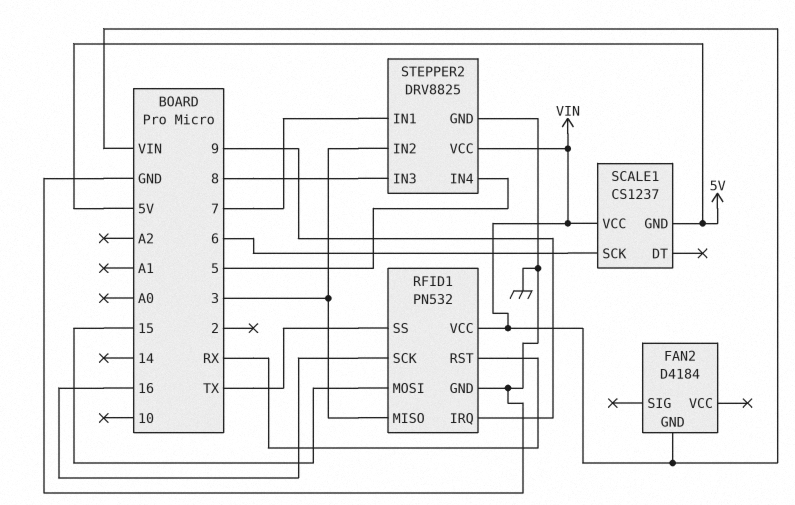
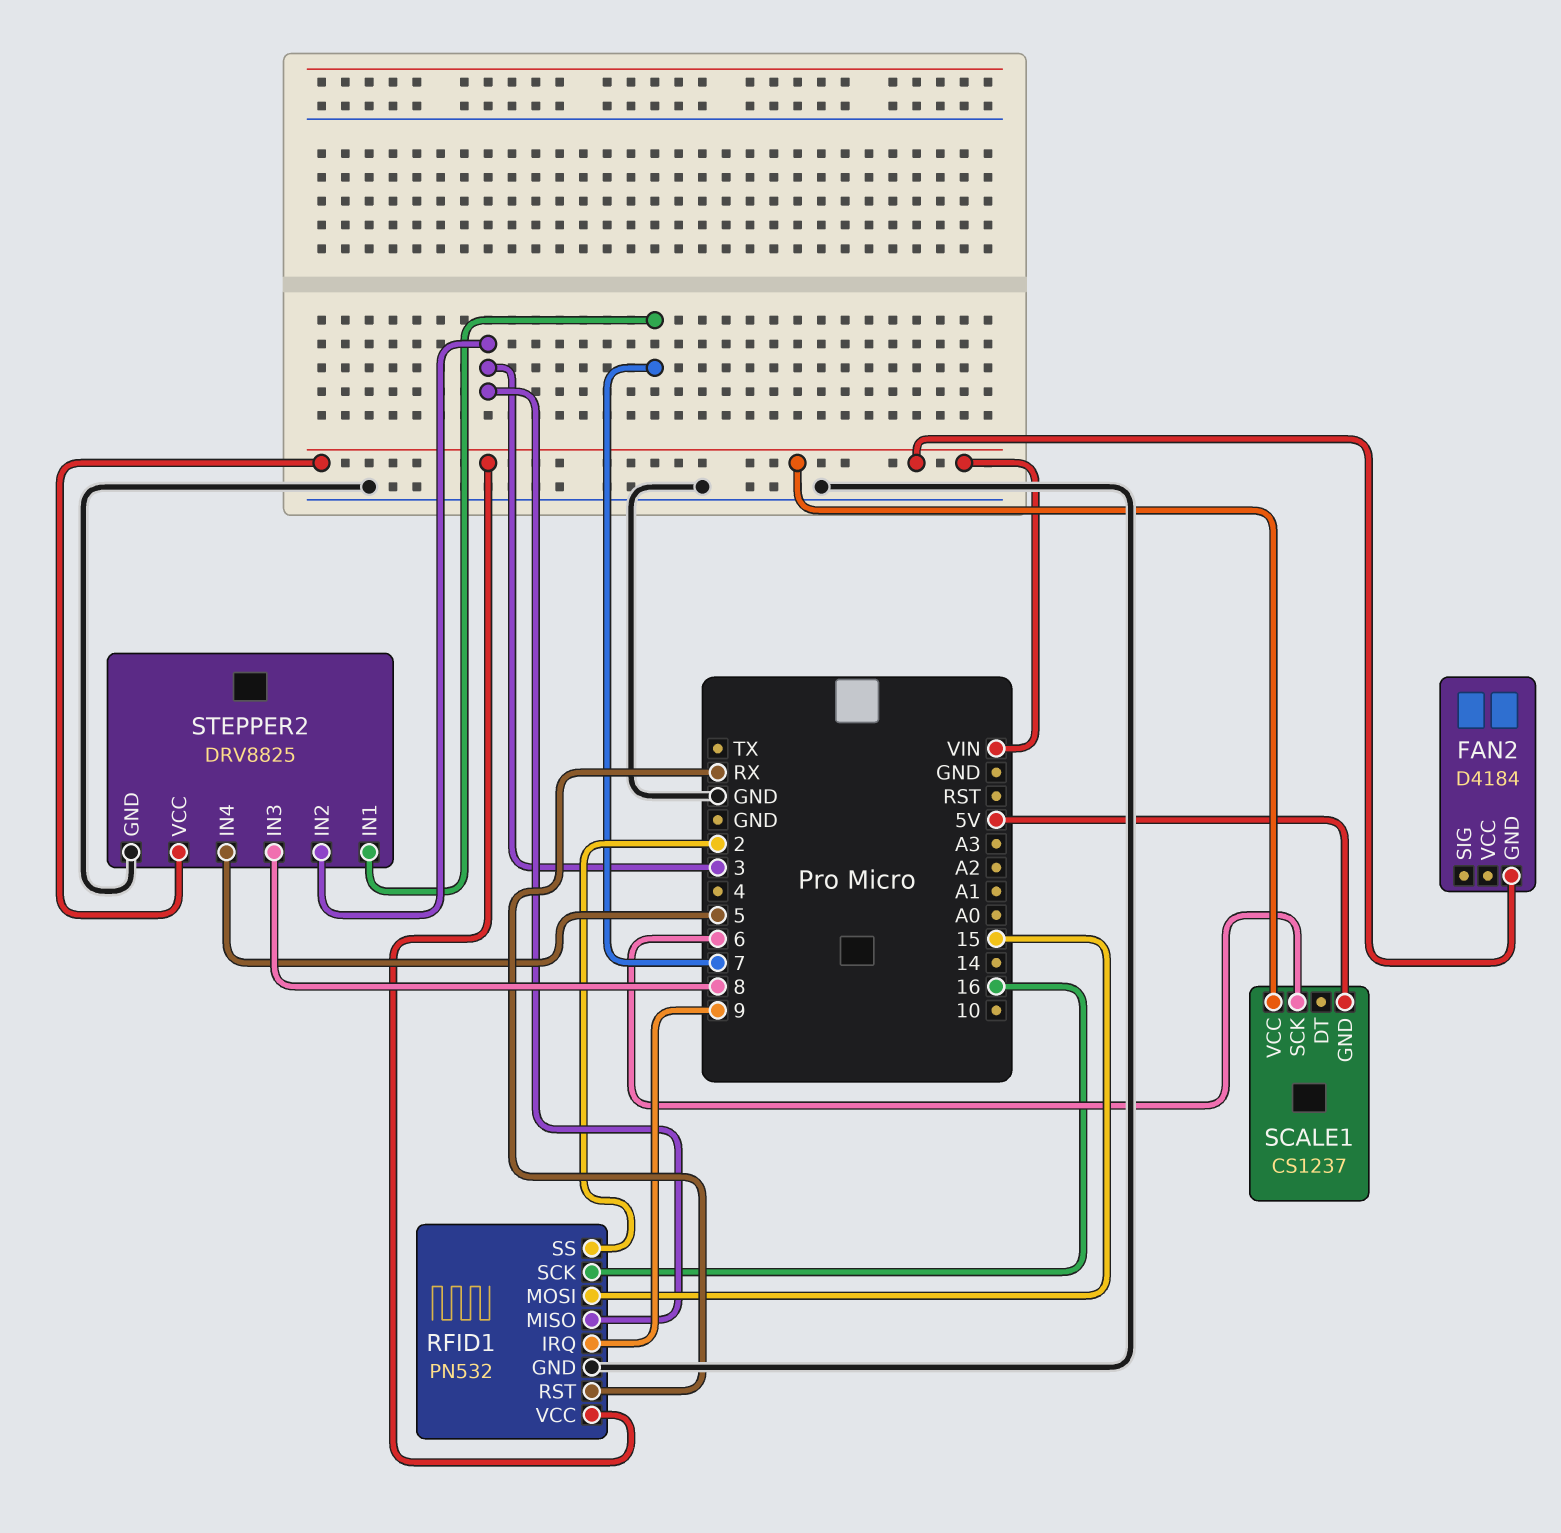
RFID1 pin SS: TX -> 2

